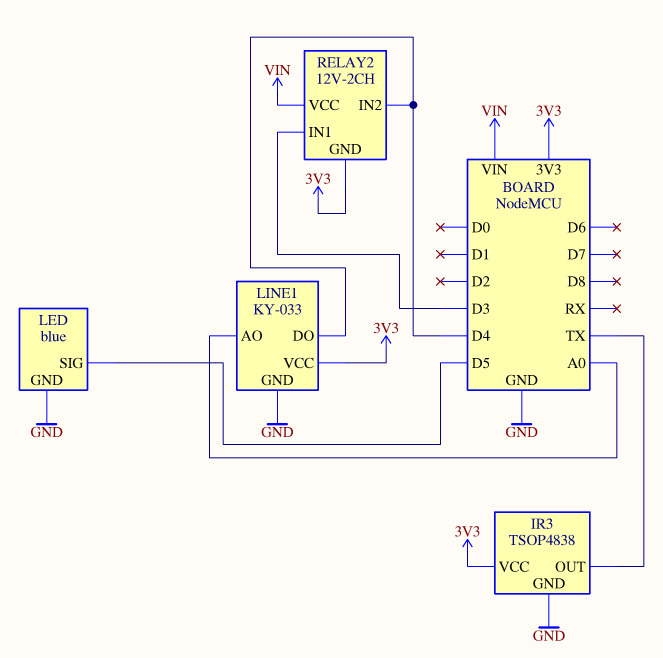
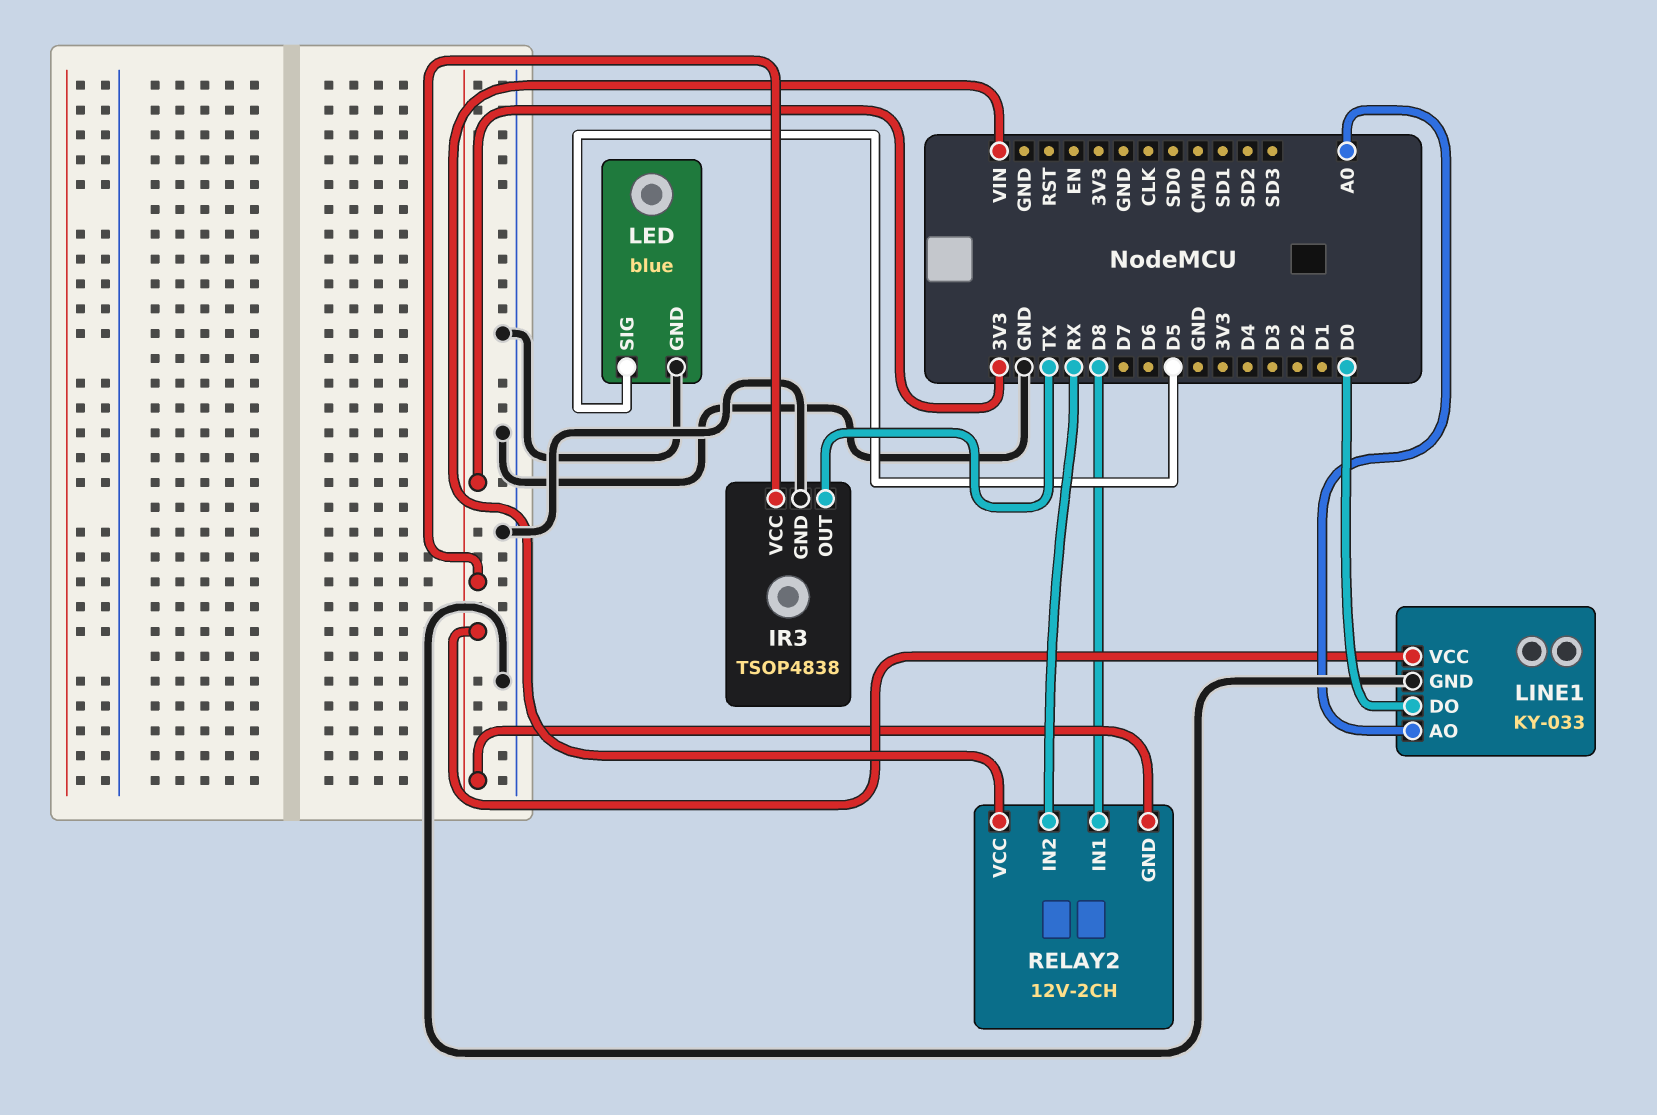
LINE1 pin DO: D4 -> D0
RELAY2 pin IN1: D3 -> D8
RELAY2 pin IN2: D4 -> RX

